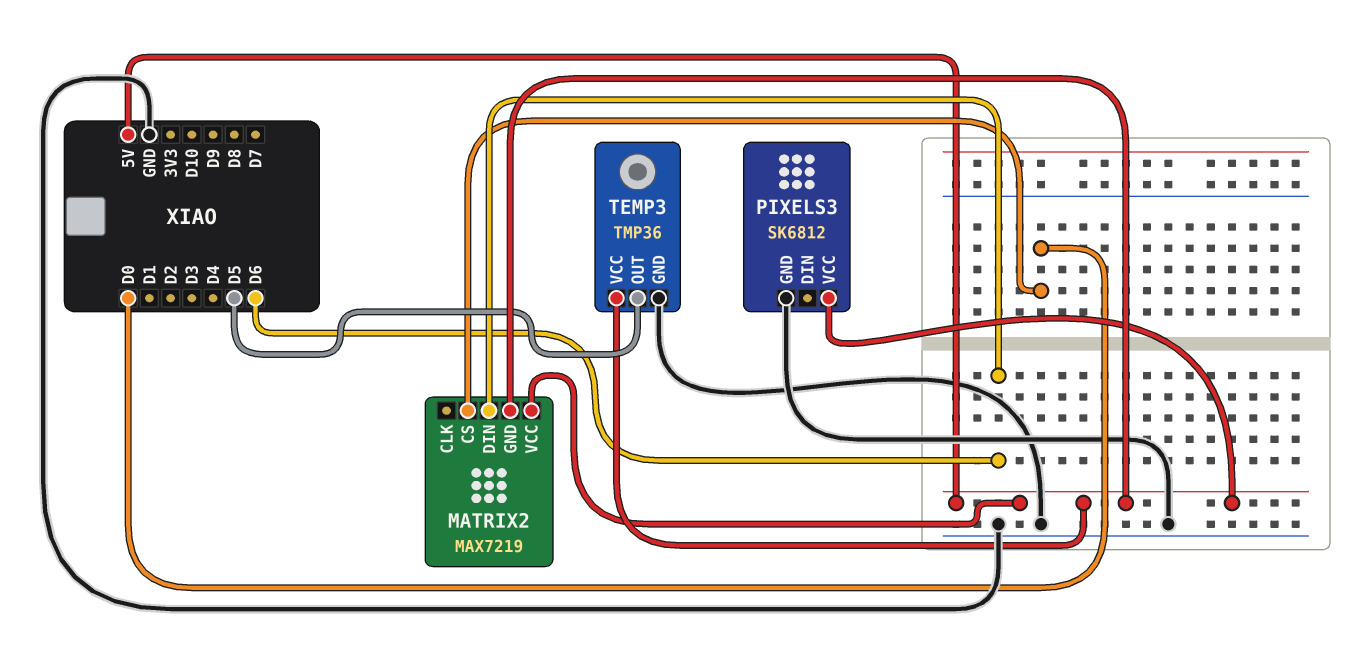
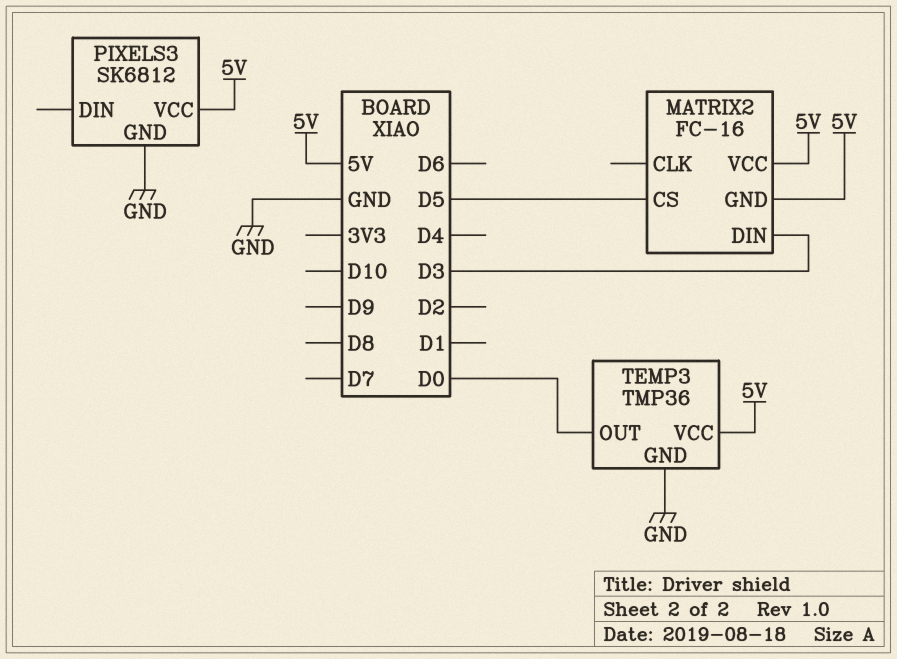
MATRIX2: MAX7219 -> FC-16
MATRIX2 pin CS: D0 -> D5
MATRIX2 pin DIN: D6 -> D3
TEMP3 pin OUT: D5 -> D0

